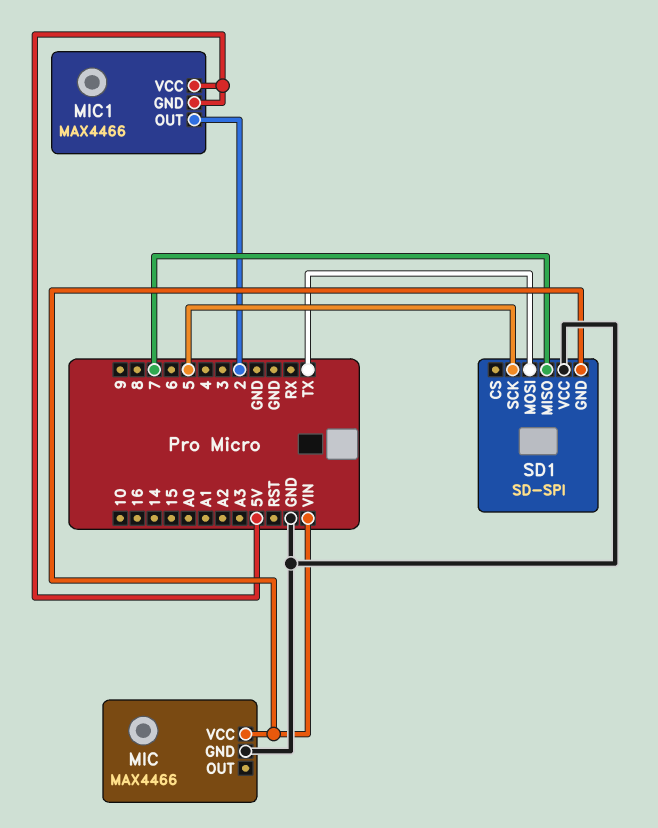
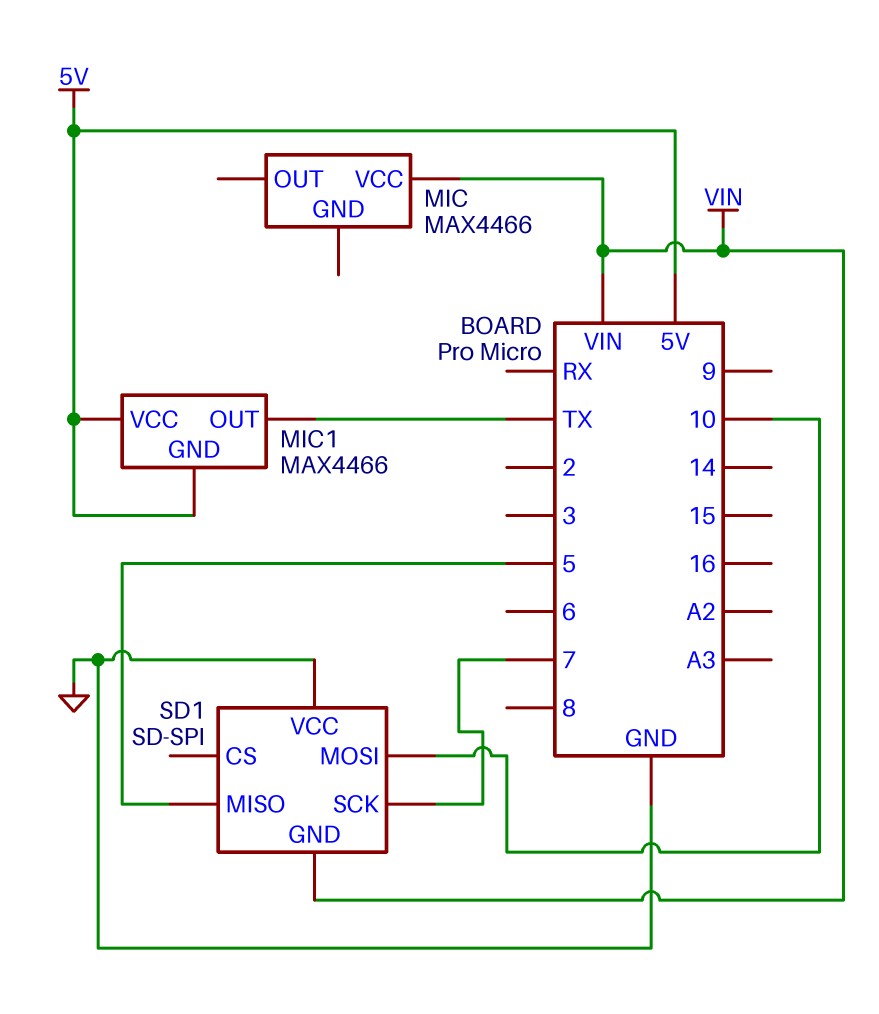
MIC pin GND: GND -> none
MIC1 pin OUT: 2 -> TX
SD1 pin MISO: 7 -> 5
SD1 pin MOSI: TX -> 10
SD1 pin SCK: 5 -> 7

